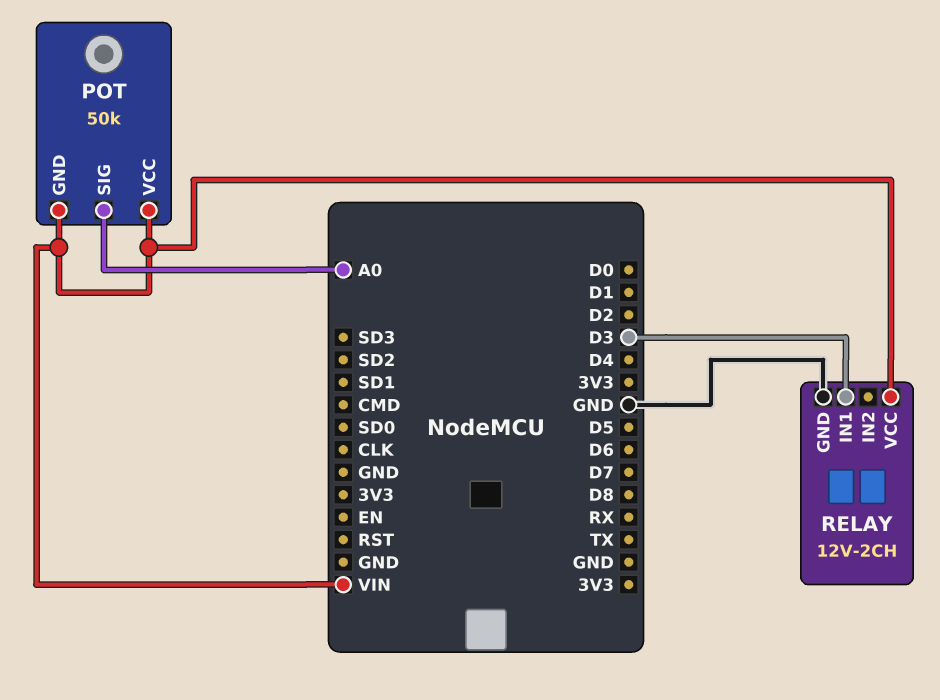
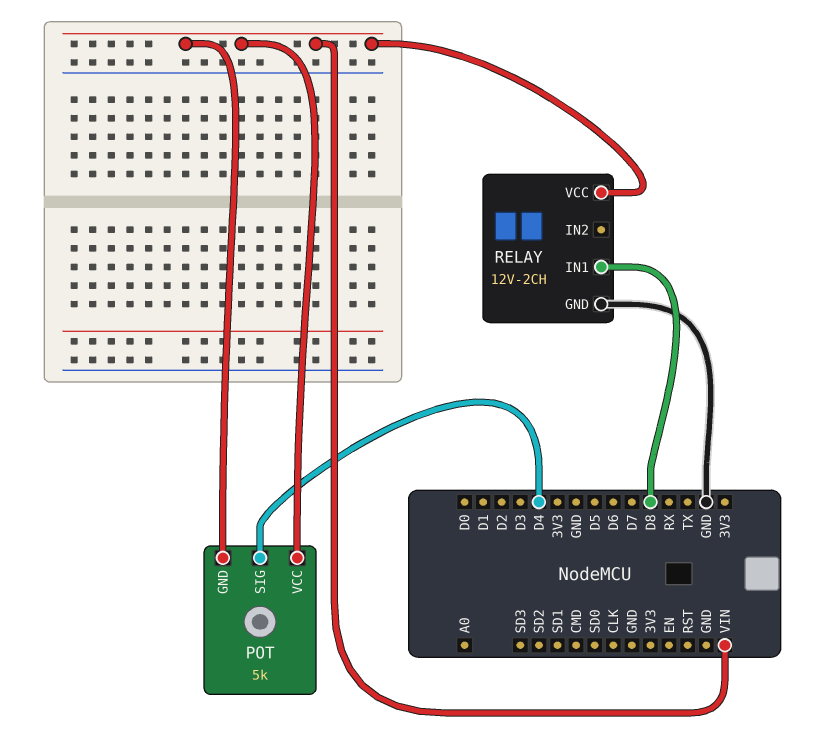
POT: 50k -> 5k
POT pin SIG: A0 -> D4
RELAY pin IN1: D3 -> D8

